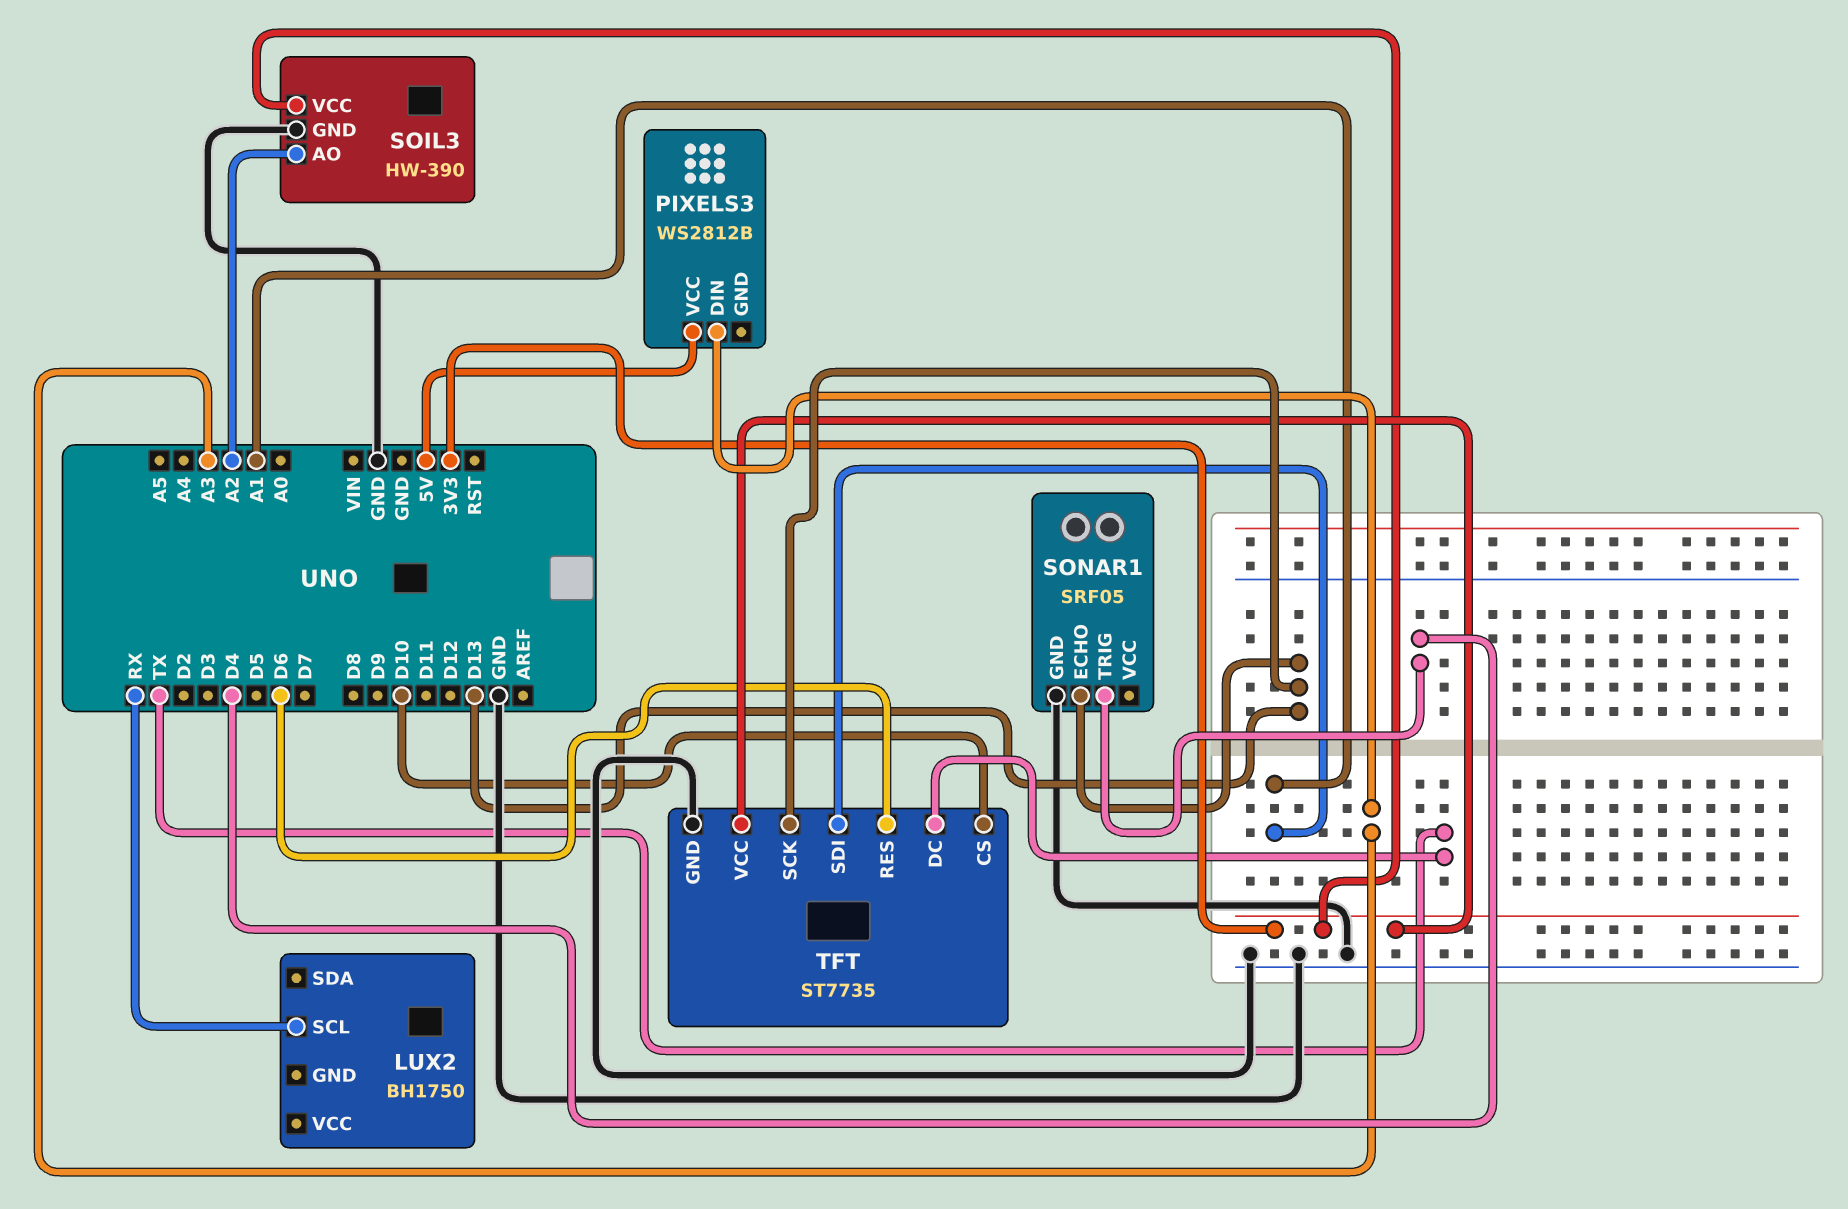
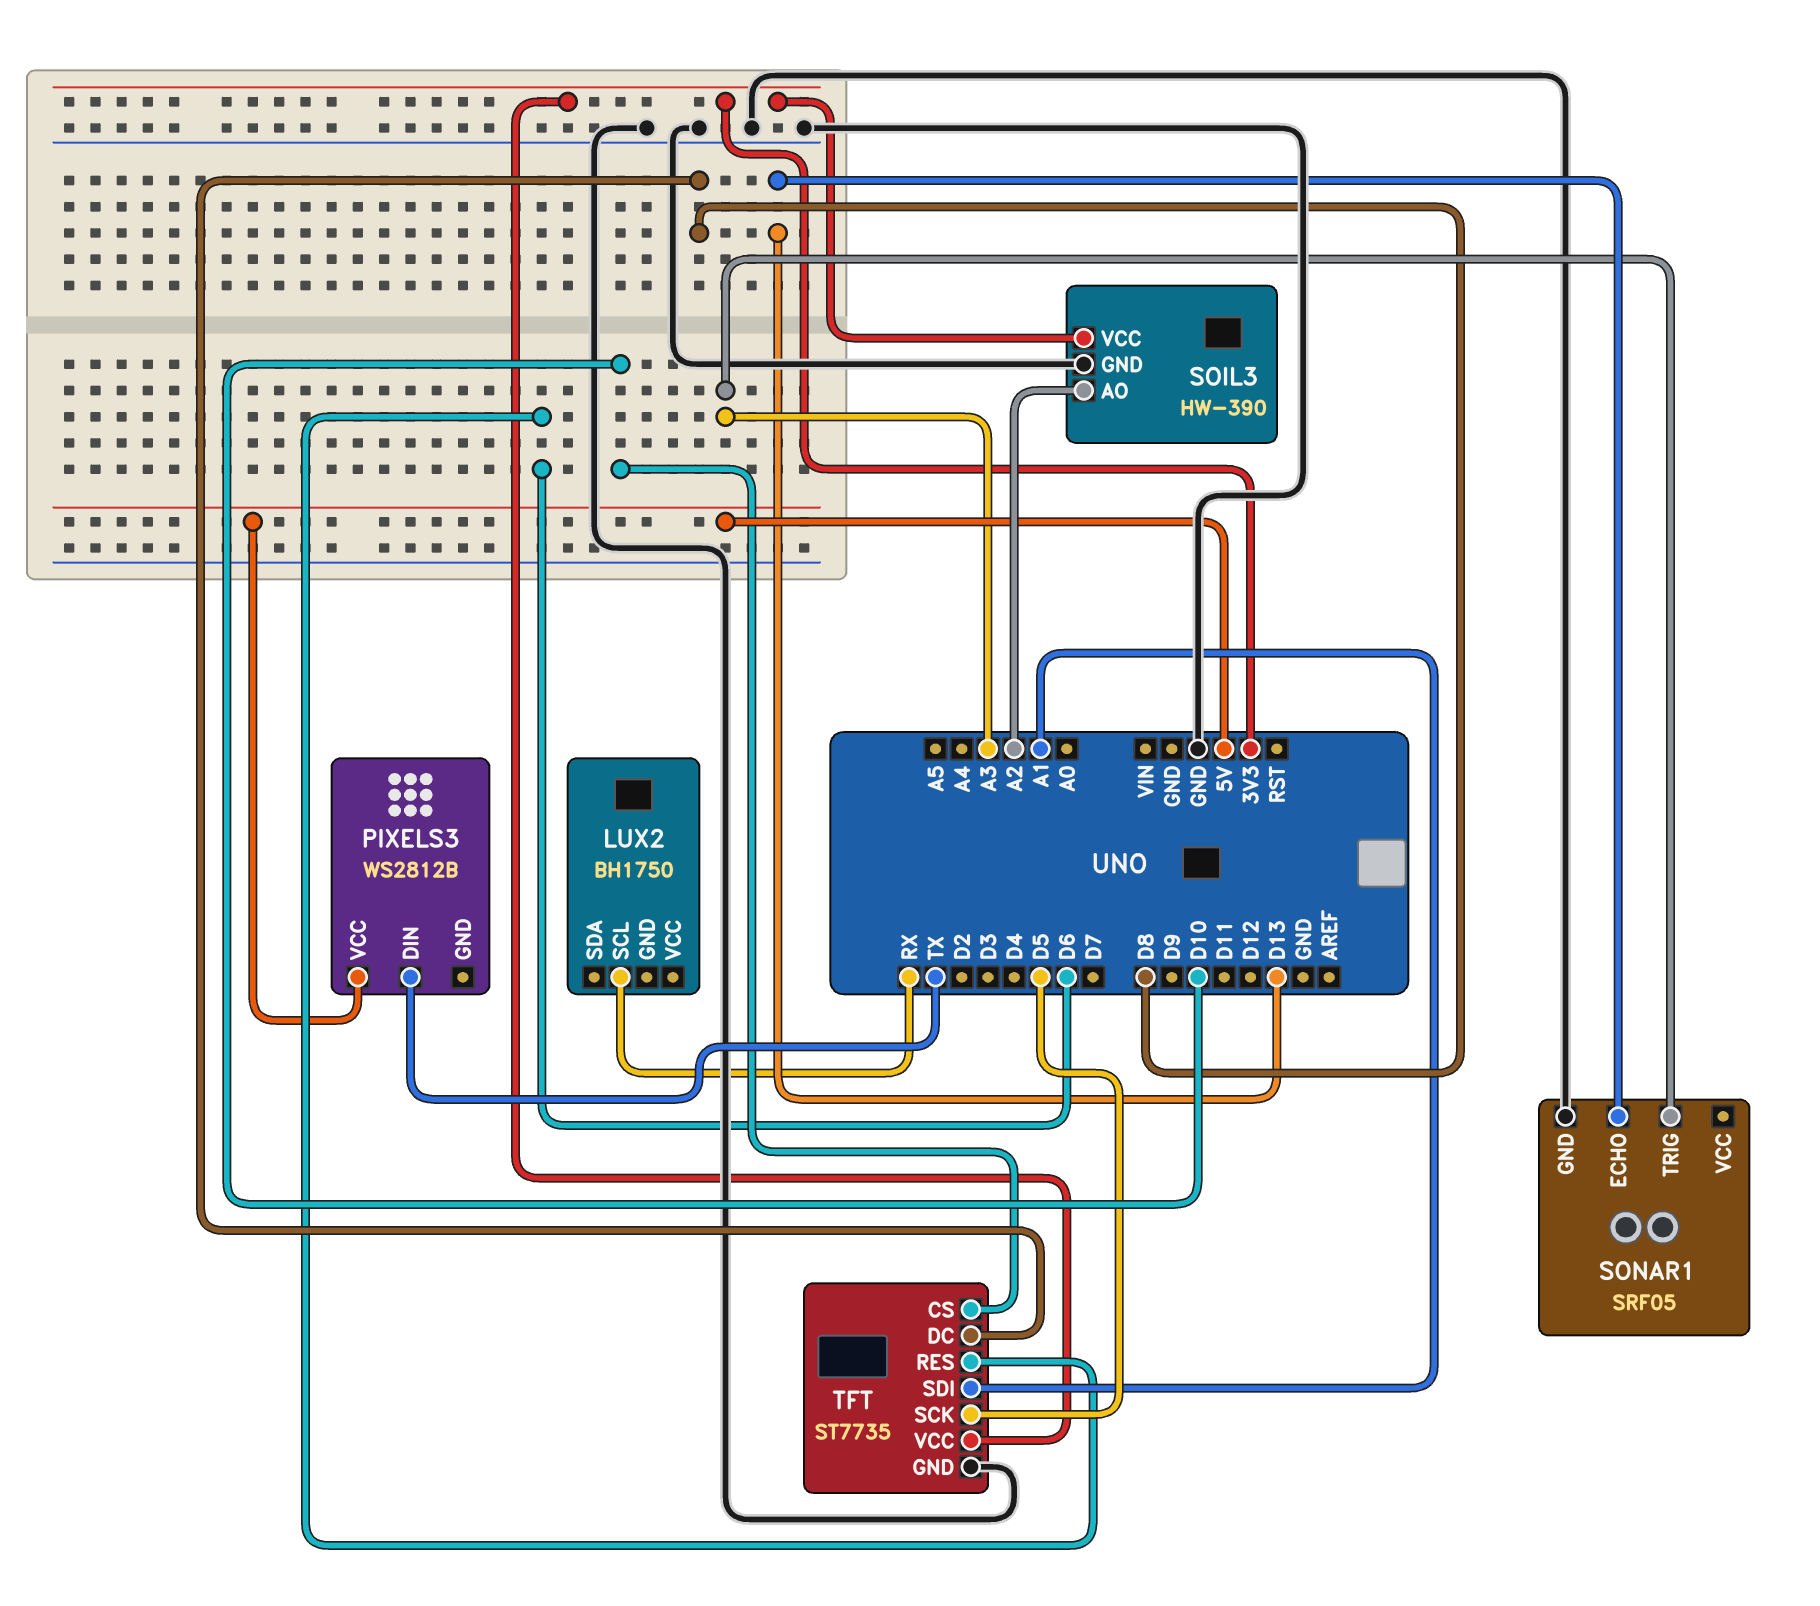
PIXELS3 pin DIN: A3 -> TX
SONAR1 pin TRIG: D4 -> A3
TFT pin DC: TX -> D8
TFT pin SCK: D13 -> D5

